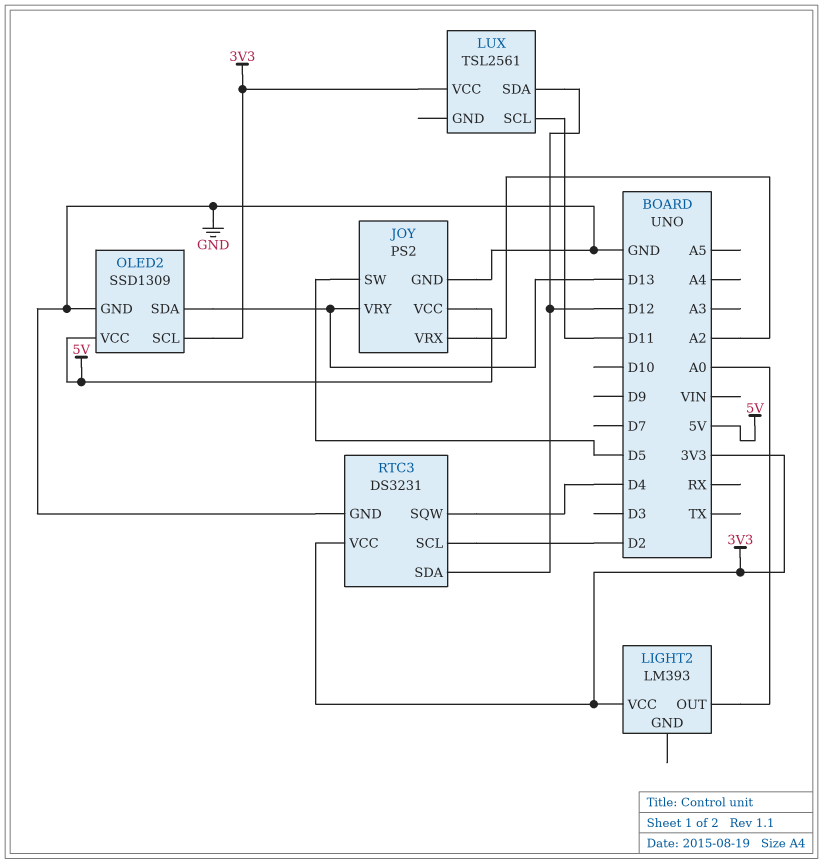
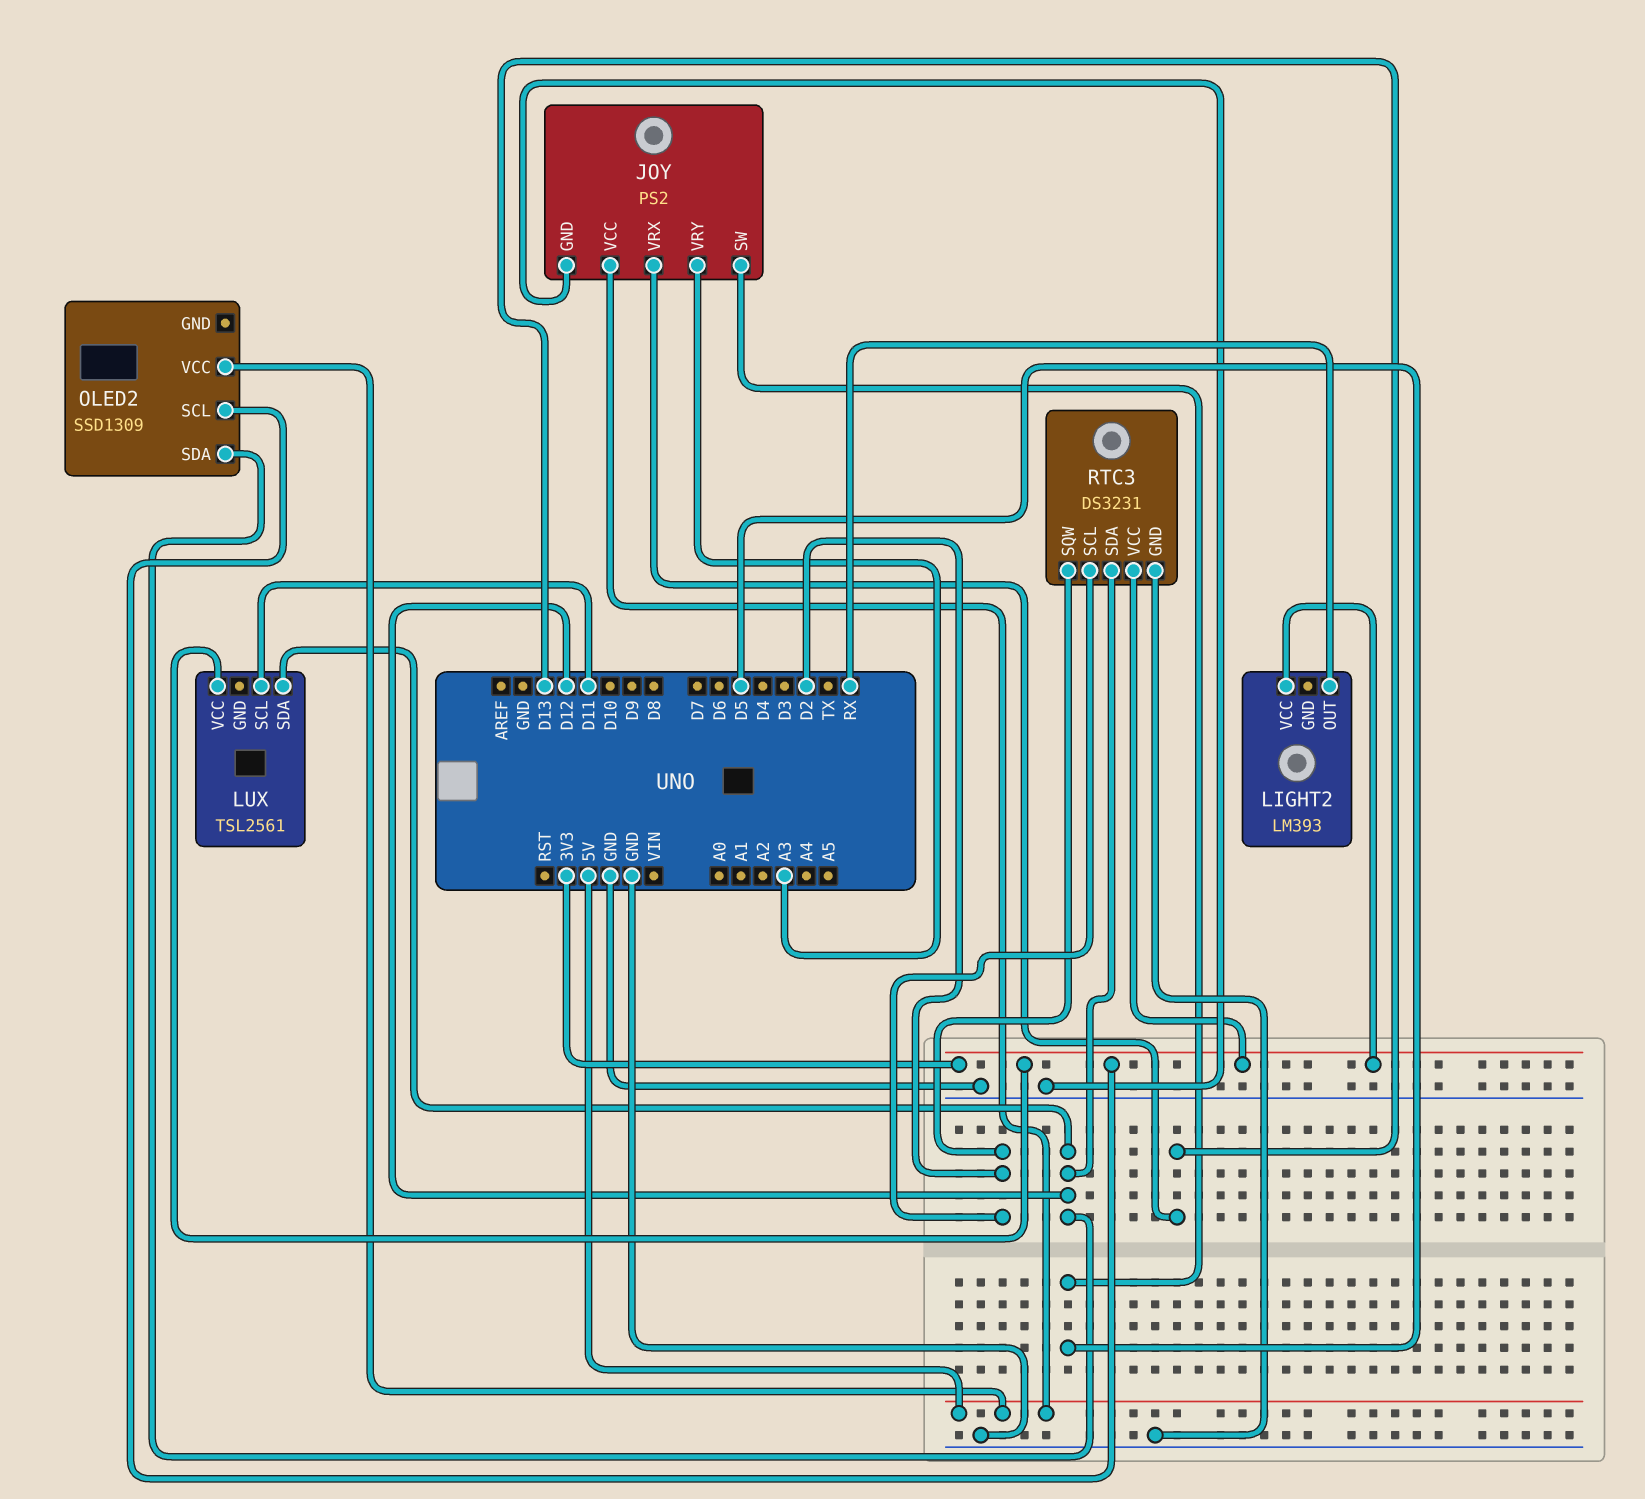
JOY pin VRX: A2 -> D13
JOY pin VRY: D13 -> A3
LIGHT2 pin OUT: A0 -> RX
OLED2 pin GND: GND -> none
OLED2 pin SDA: D13 -> D12
RTC3 pin SQW: D4 -> D2

